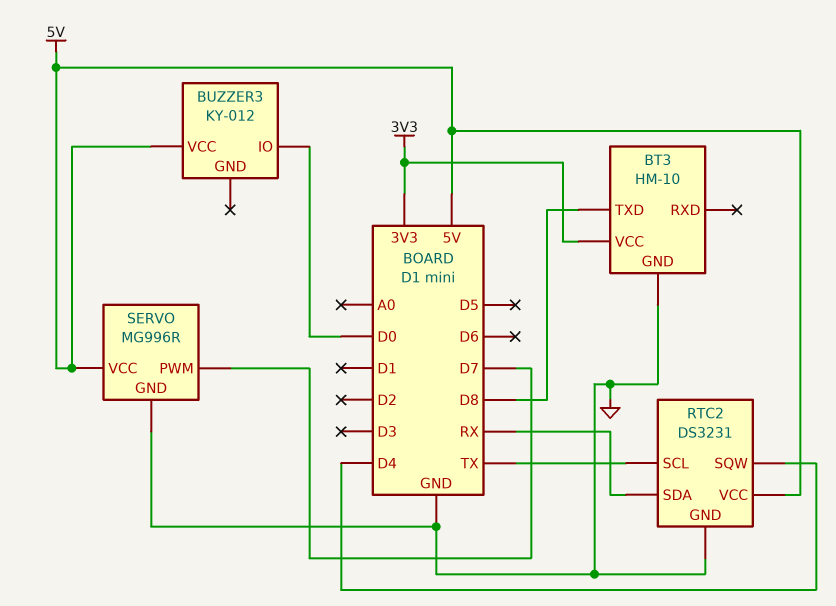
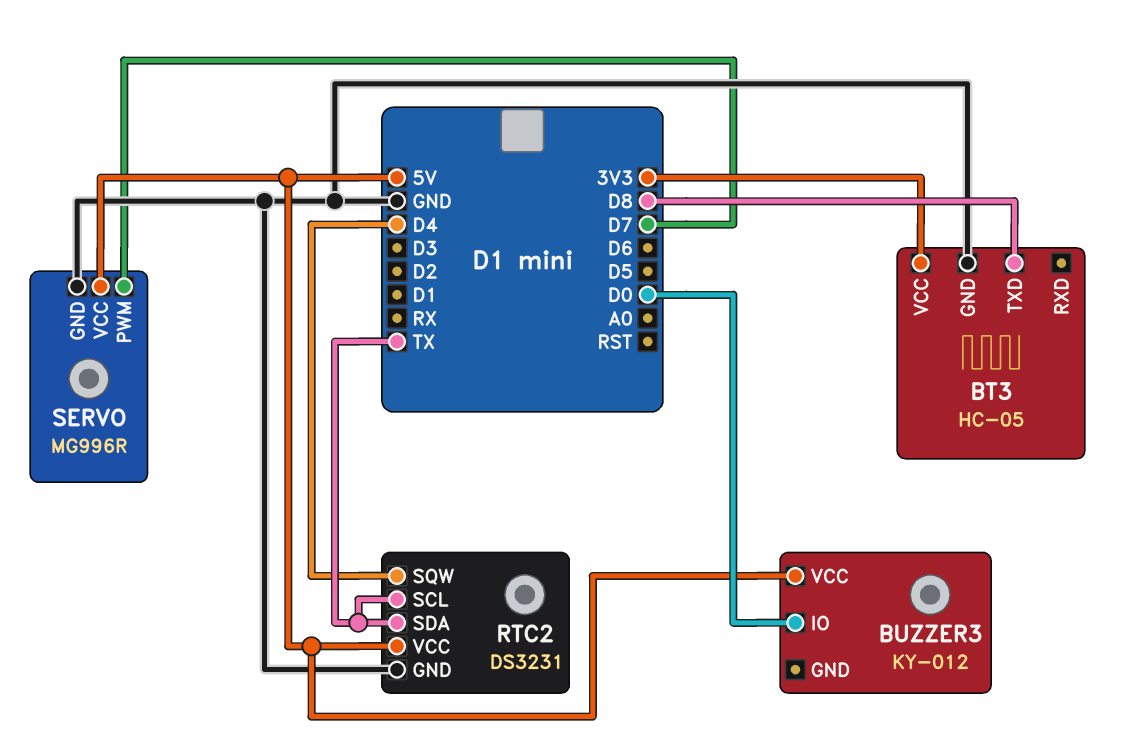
BT3: HM-10 -> HC-05
RTC2 pin SDA: RX -> TX

